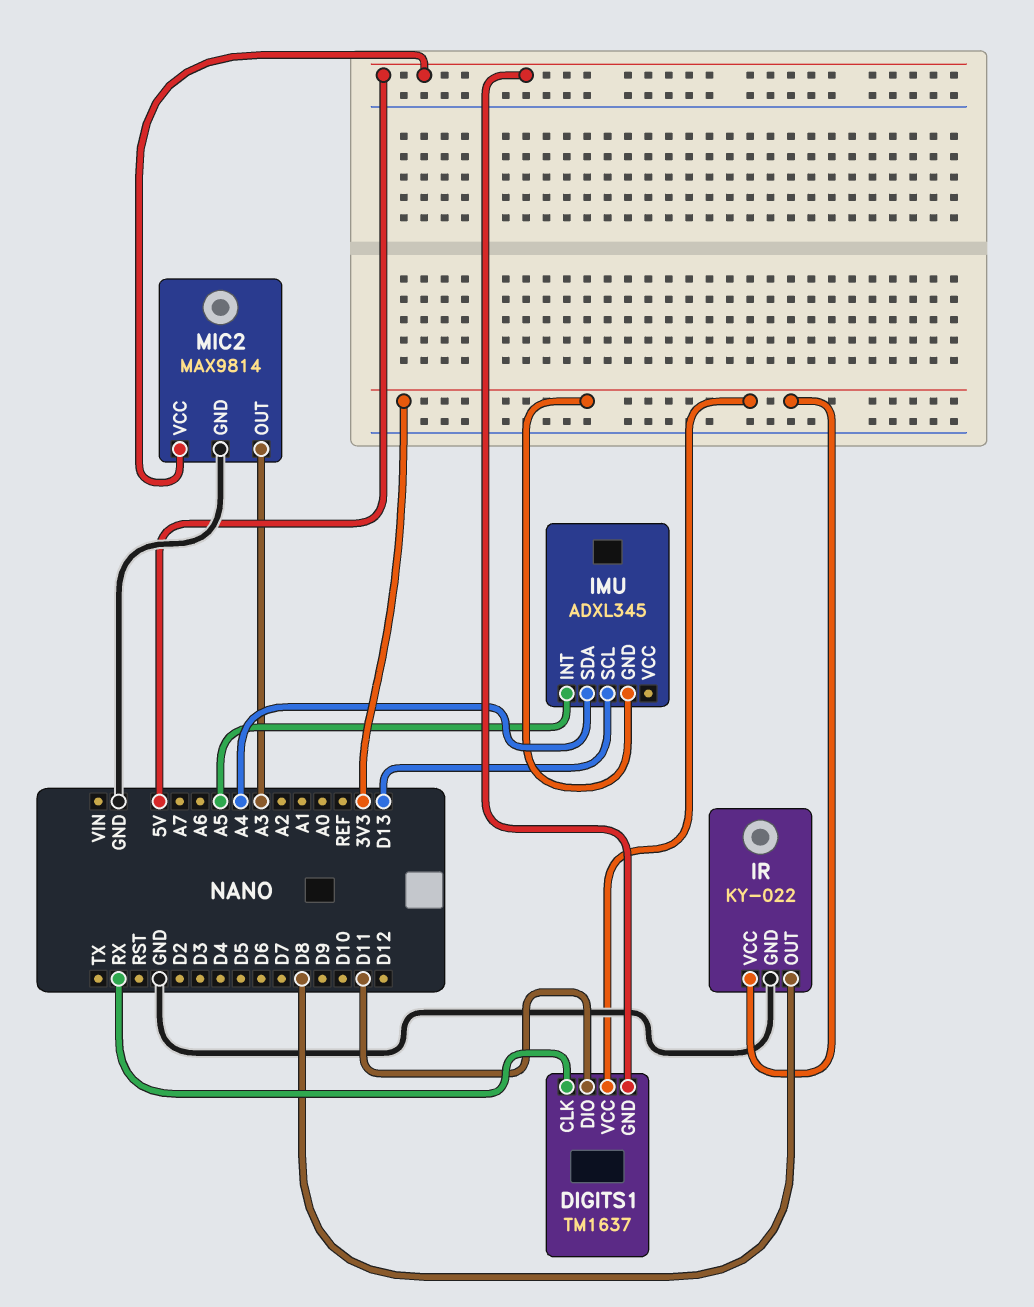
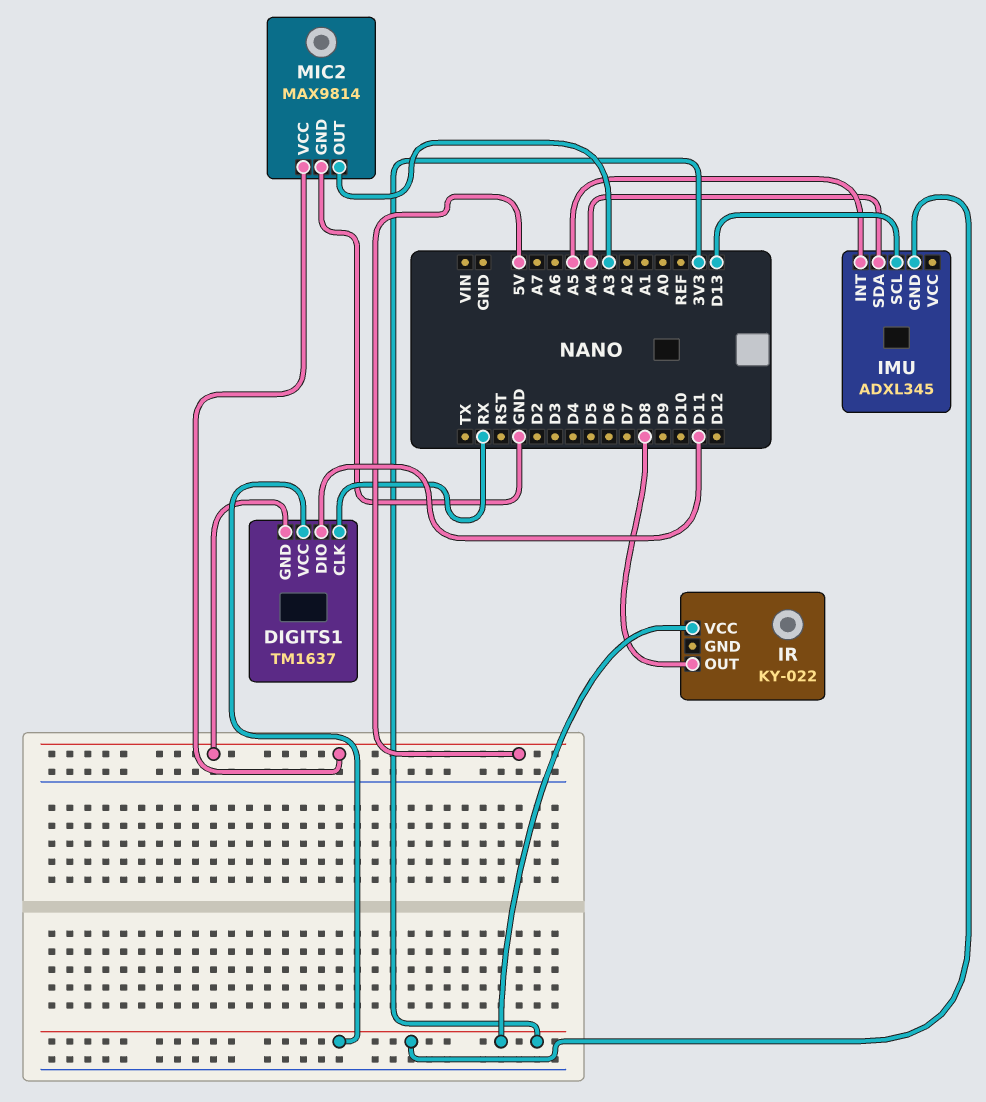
IR pin GND: GND -> none

